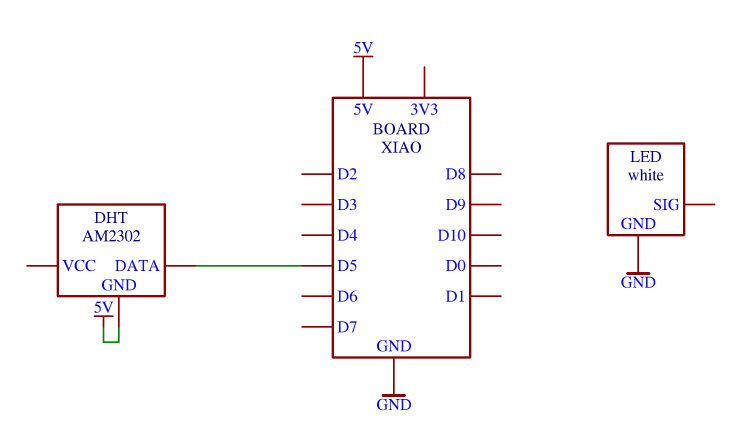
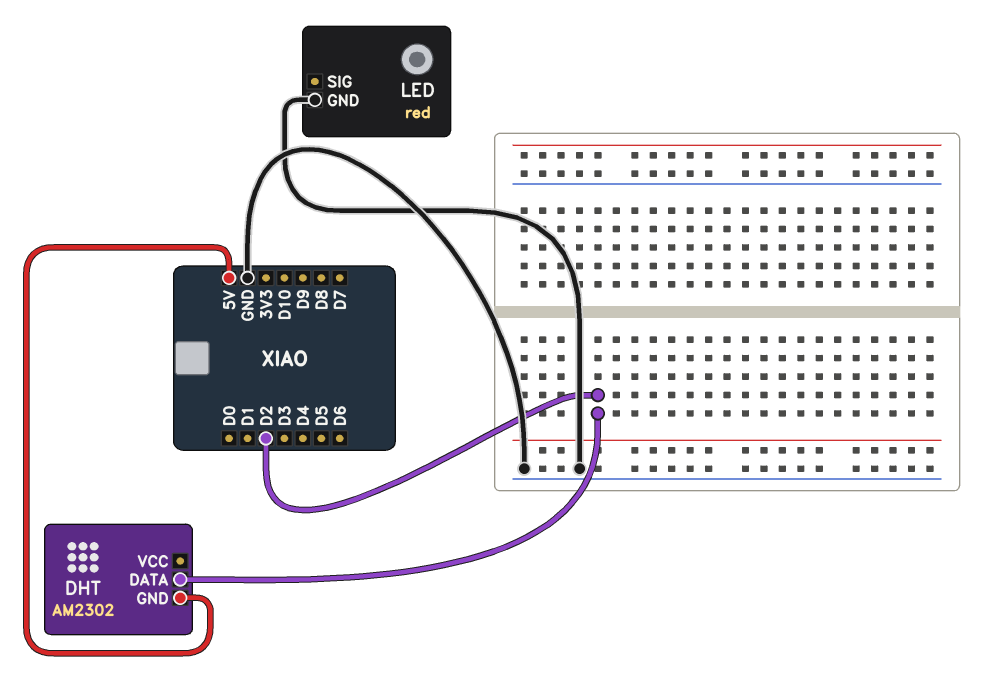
DHT pin DATA: D5 -> D2
LED: white -> red

